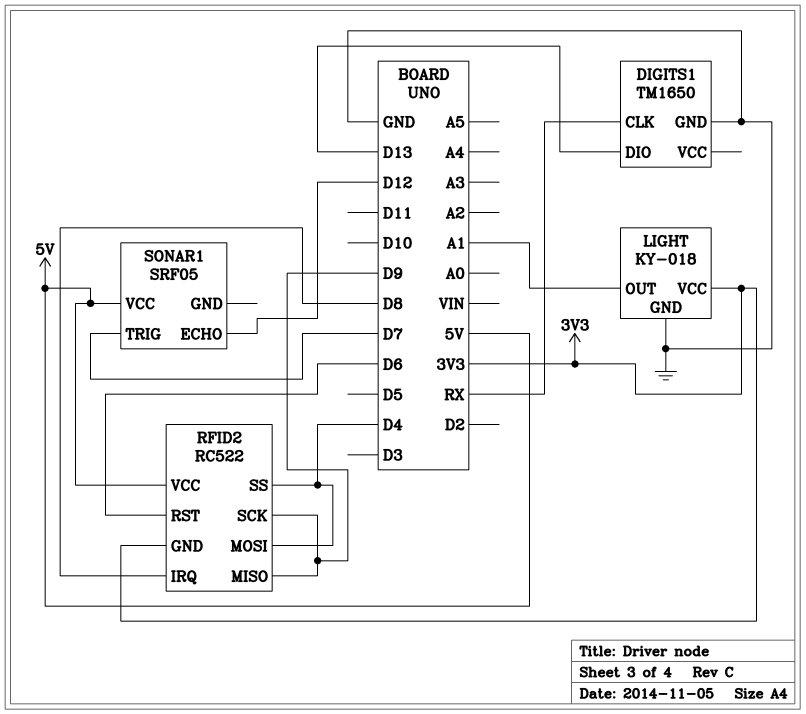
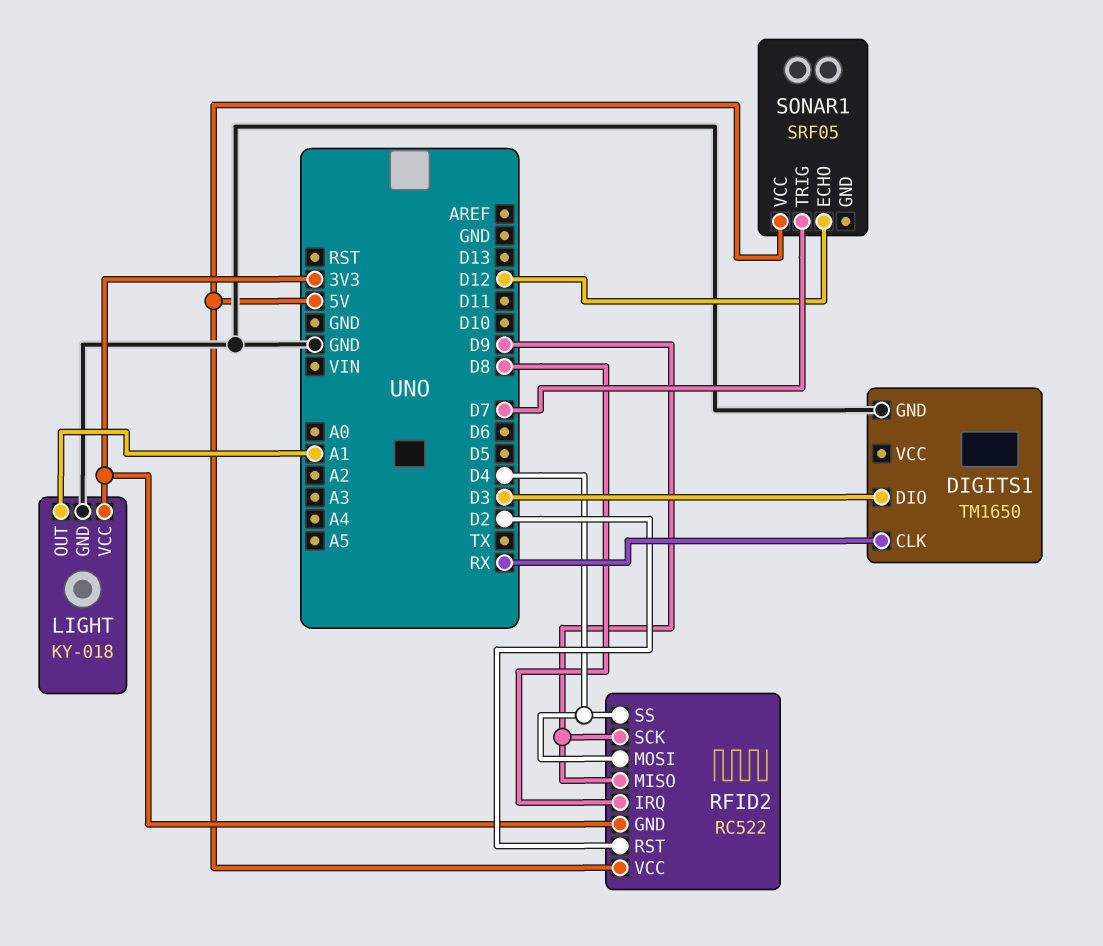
DIGITS1 pin DIO: D13 -> D3
RFID2 pin RST: D6 -> D2

